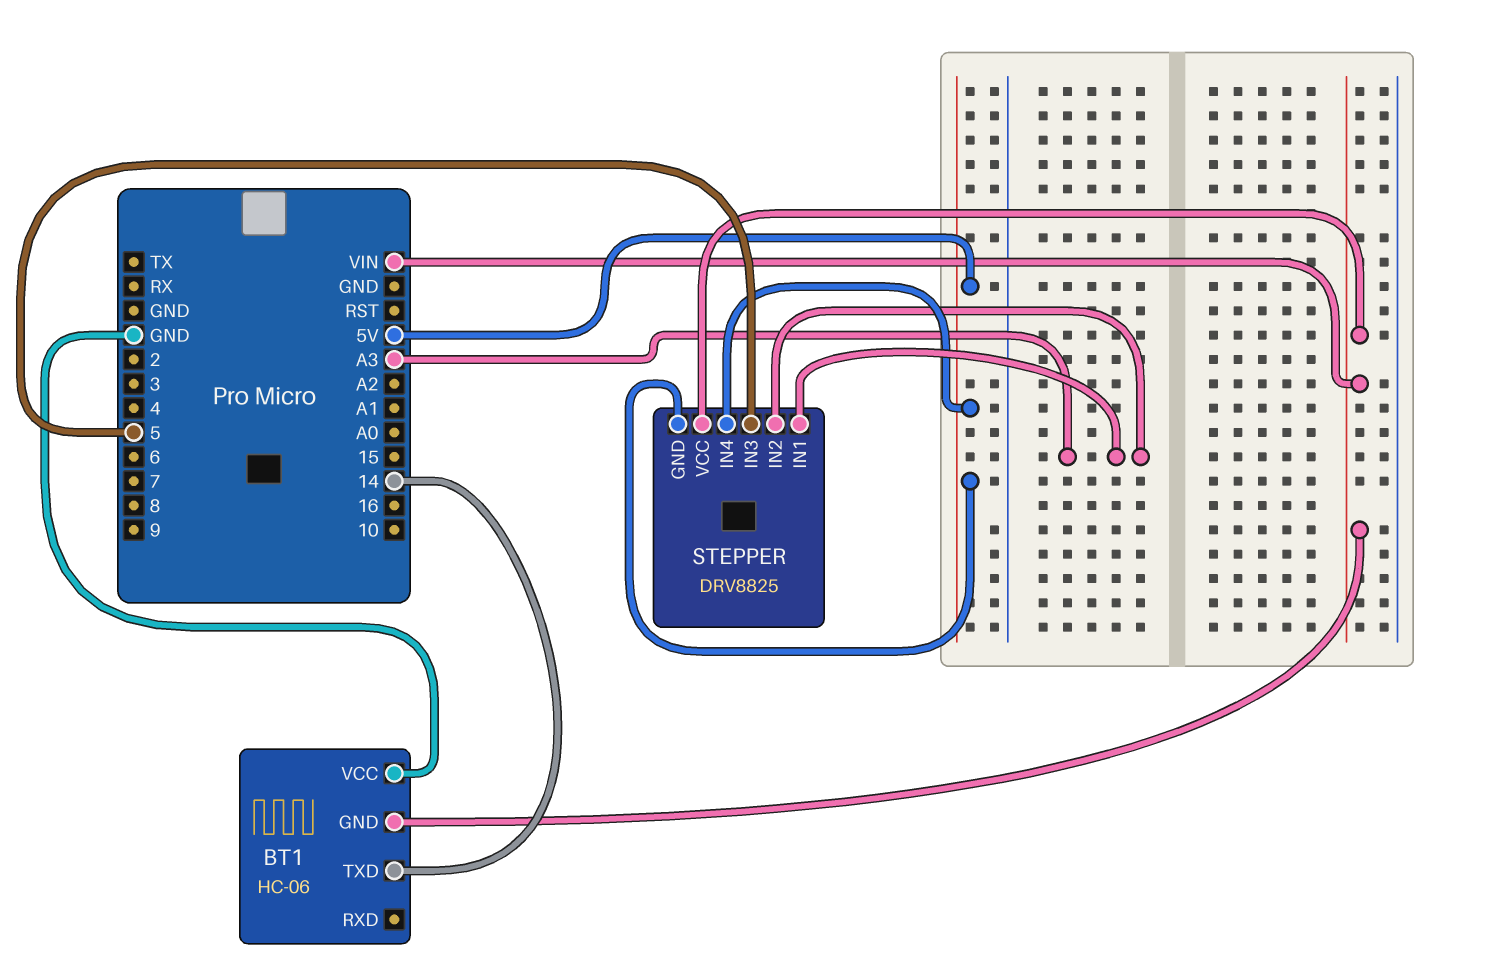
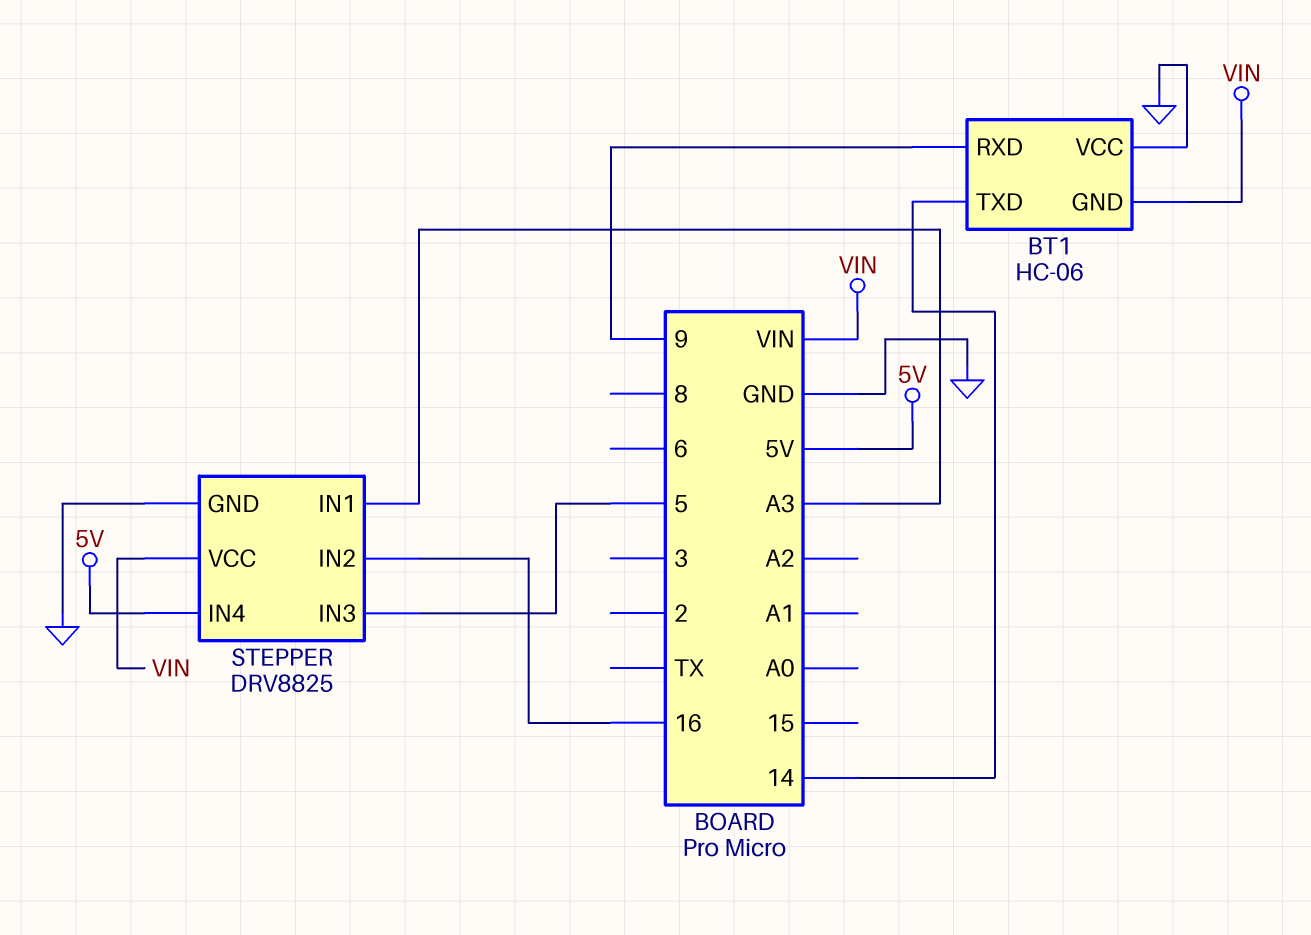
BT1 pin RXD: none -> 9
STEPPER pin GND: 5V -> GND
STEPPER pin IN2: A3 -> 16

